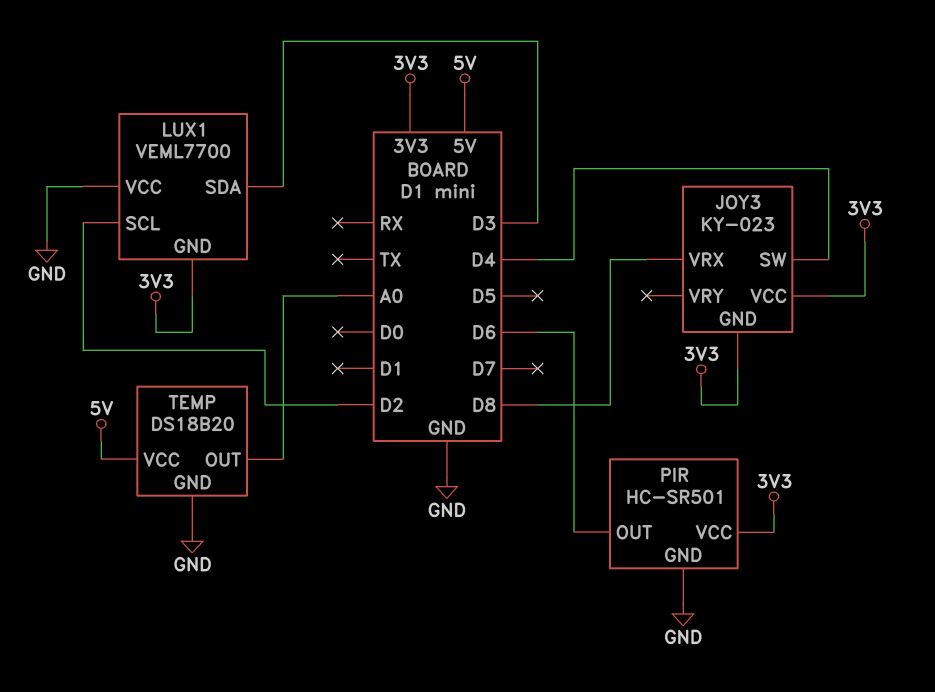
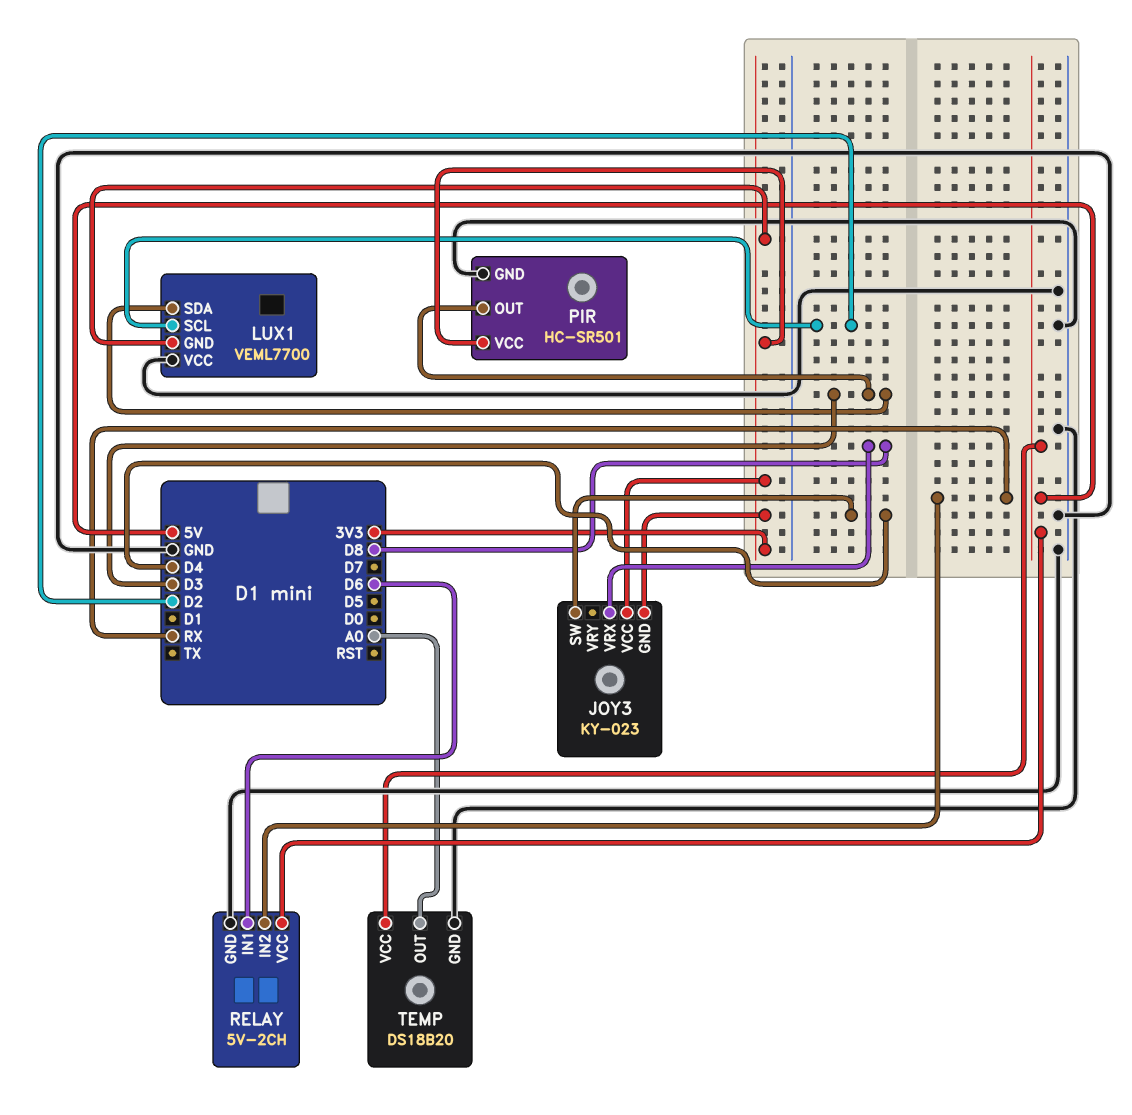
PIR pin OUT: D6 -> D3
RELAY: none -> 5V-2CH
RELAY pin GND: none -> GND
RELAY pin IN1: none -> D6
RELAY pin IN2: none -> RX
RELAY pin VCC: none -> 5V

